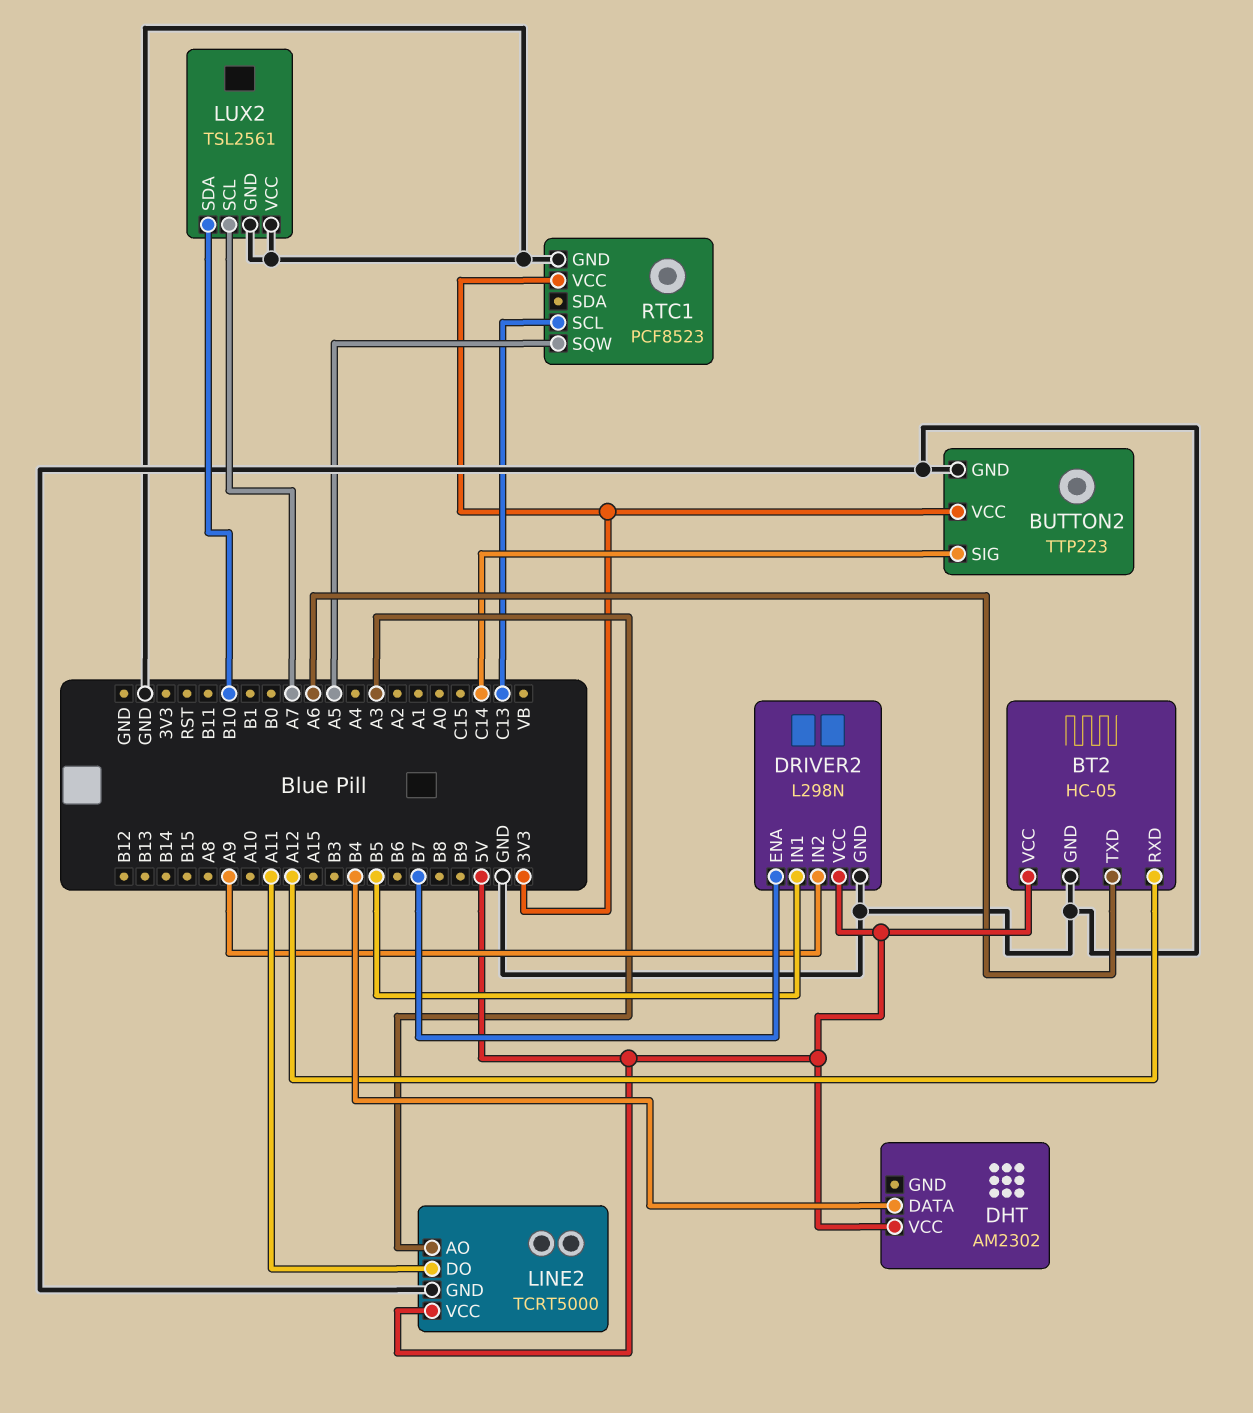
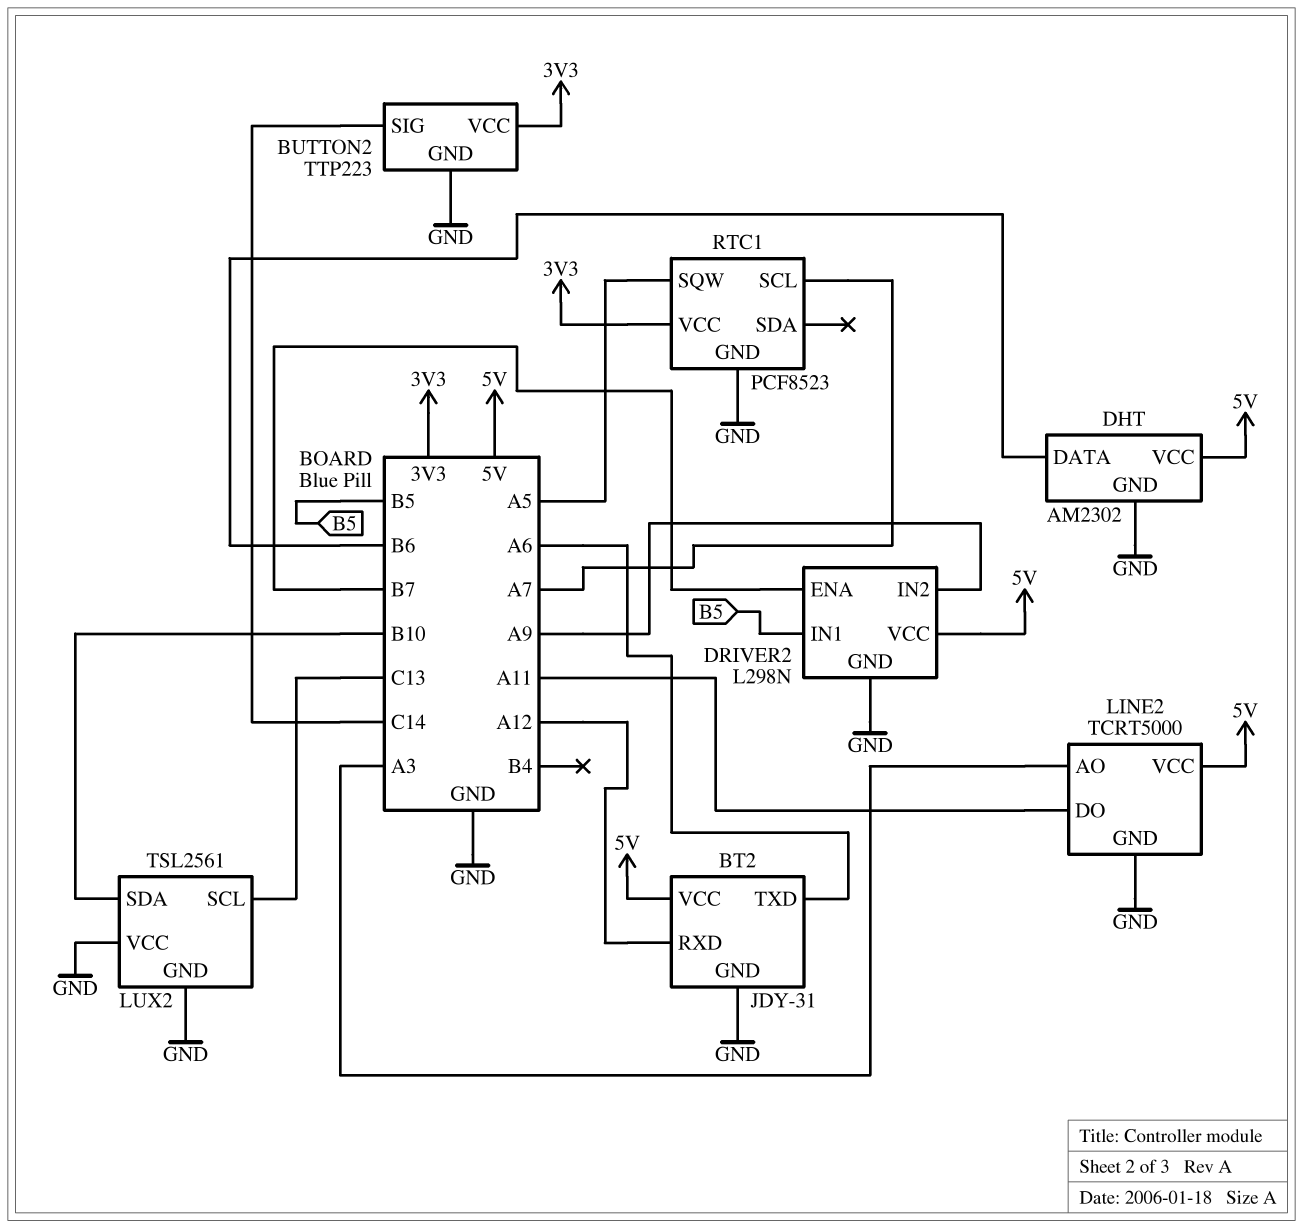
BT2: HC-05 -> JDY-31
DHT pin DATA: B4 -> B6
DHT pin GND: none -> GND
LUX2 pin SCL: A7 -> C13
RTC1 pin SCL: C13 -> A7

